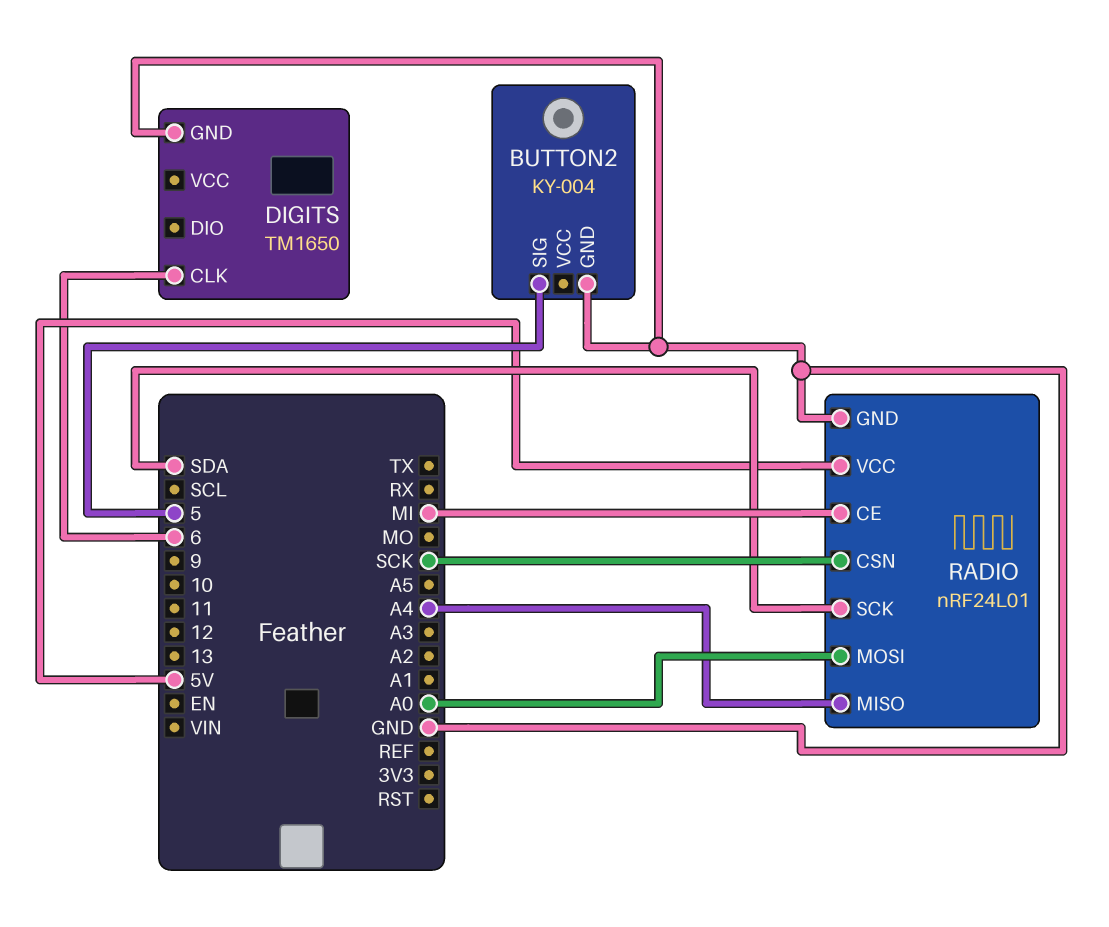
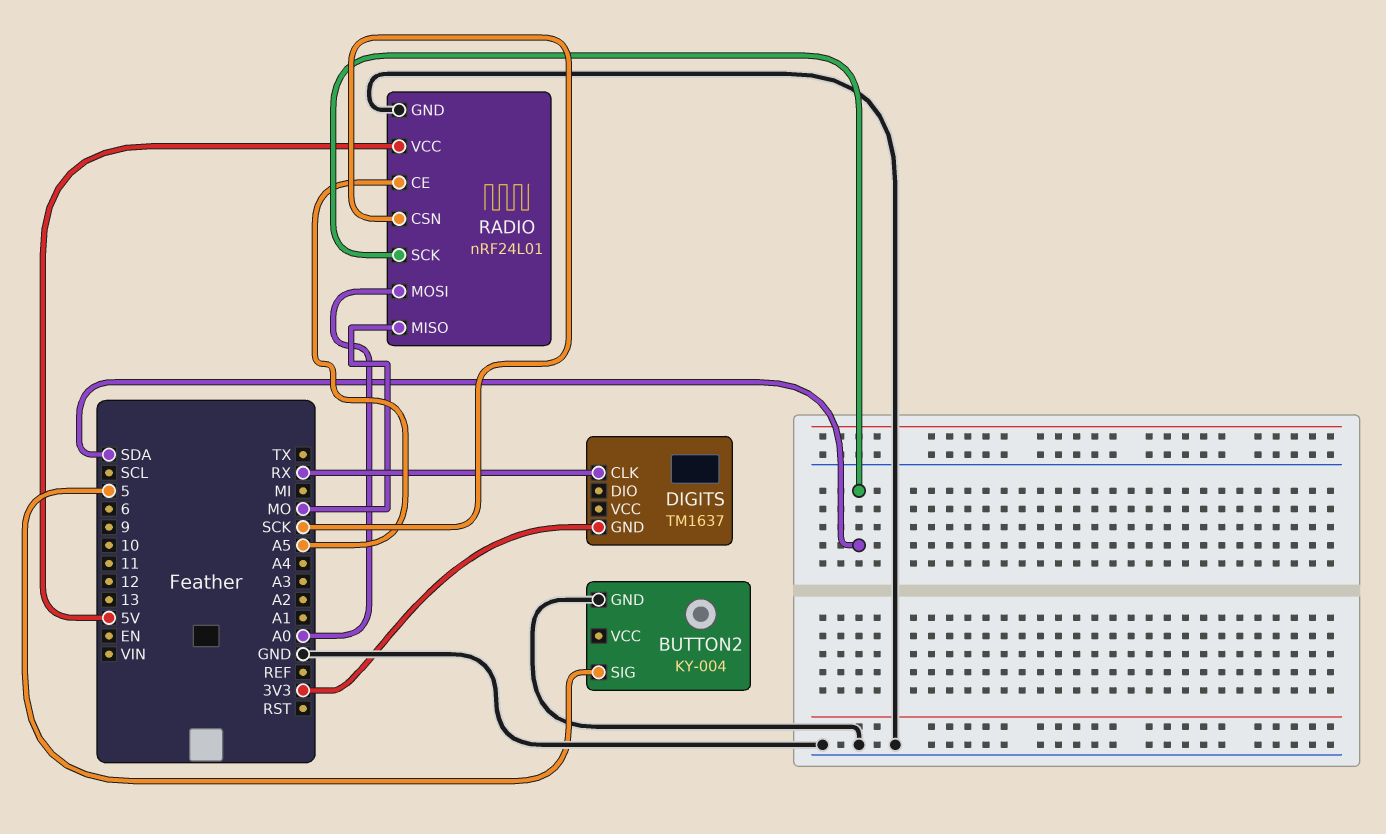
DIGITS: TM1650 -> TM1637
DIGITS pin CLK: 6 -> RX
DIGITS pin GND: GND -> 3V3
RADIO pin CE: MI -> A5
RADIO pin MISO: A4 -> MO

